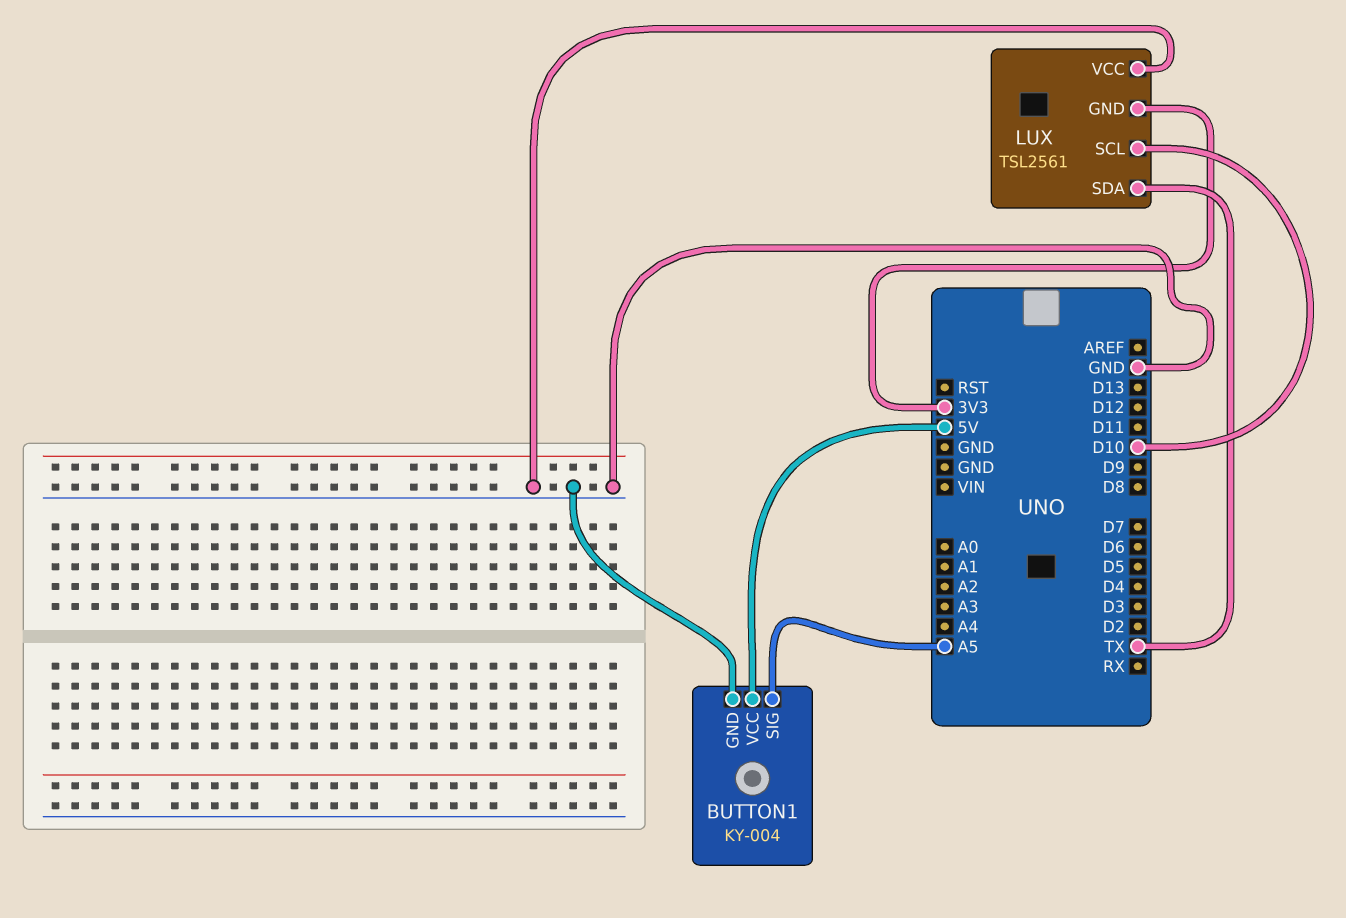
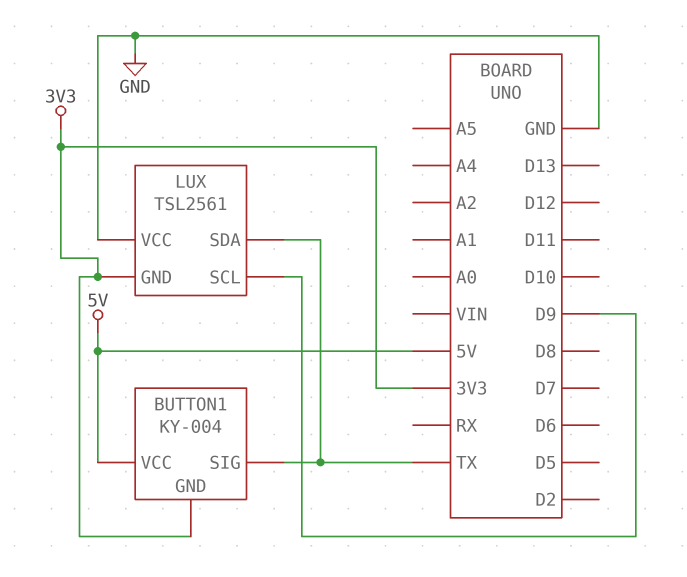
BUTTON1 pin GND: GND -> 3V3
BUTTON1 pin SIG: A5 -> TX
LUX pin SCL: D10 -> D9

